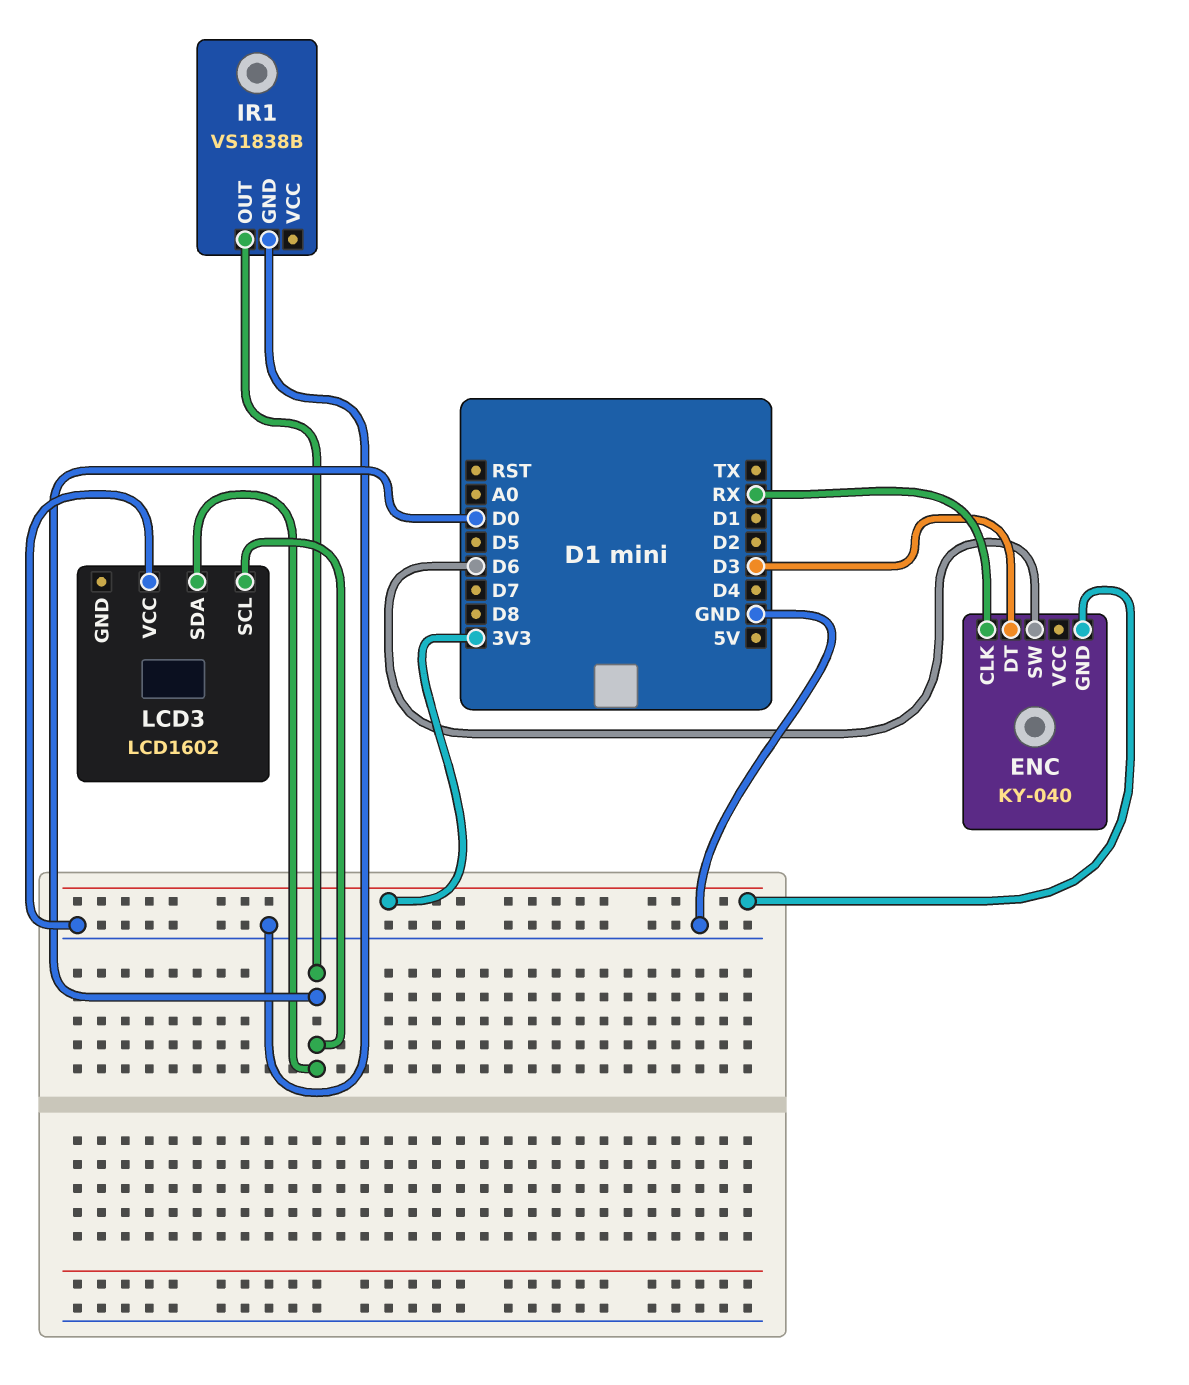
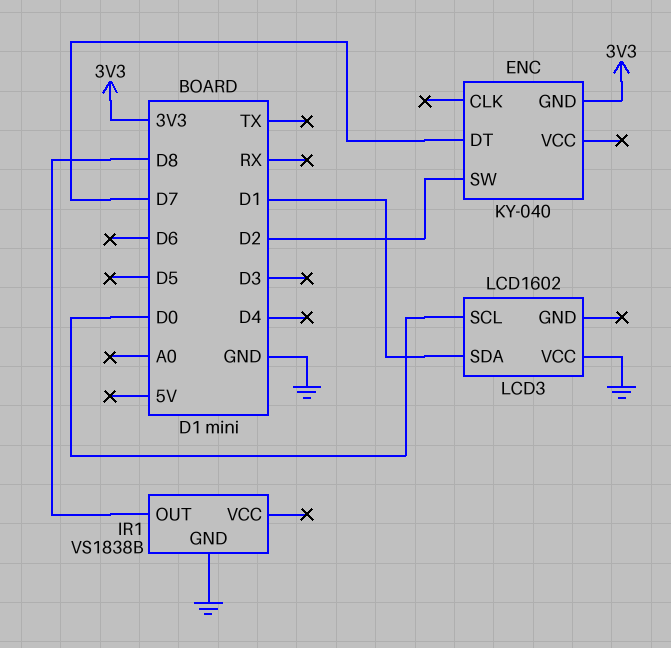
ENC pin CLK: RX -> none
ENC pin DT: D3 -> D7
ENC pin SW: D6 -> D2
IR1 pin OUT: D0 -> D8
LCD3 pin SDA: D0 -> D1

